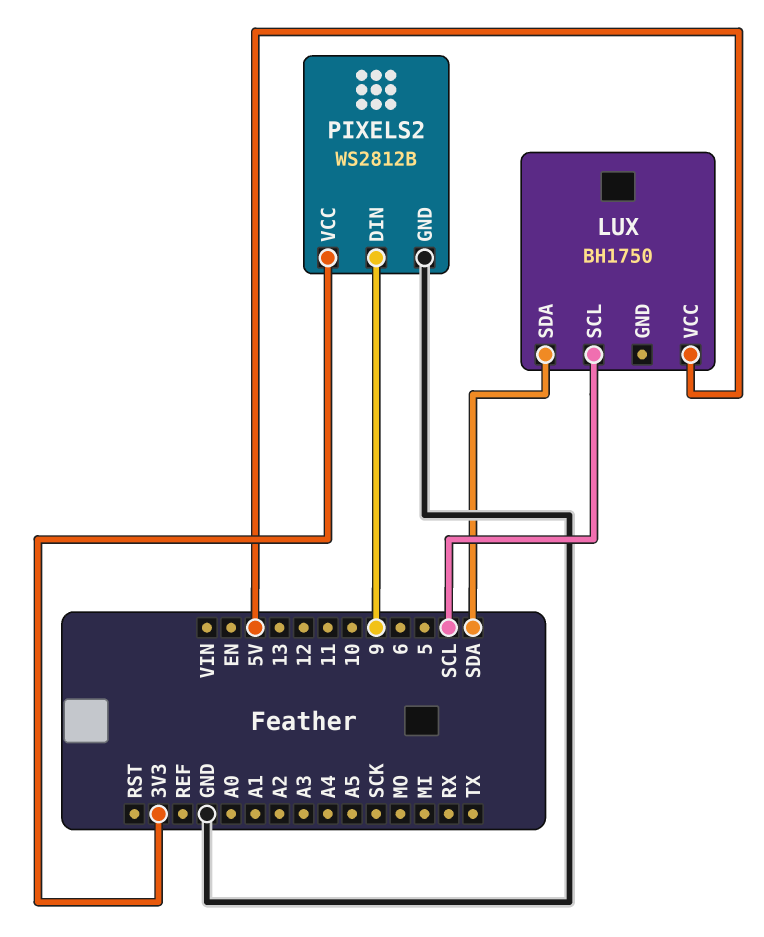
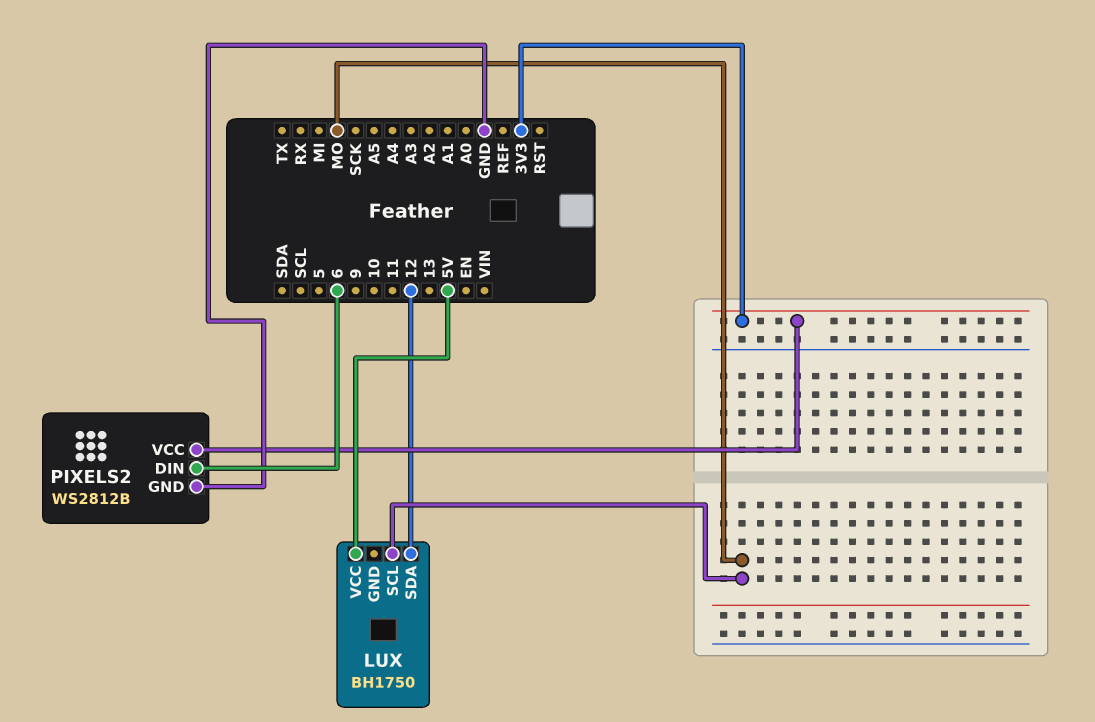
LUX pin SCL: SCL -> MO
LUX pin SDA: SDA -> 12
PIXELS2 pin DIN: 9 -> 6

